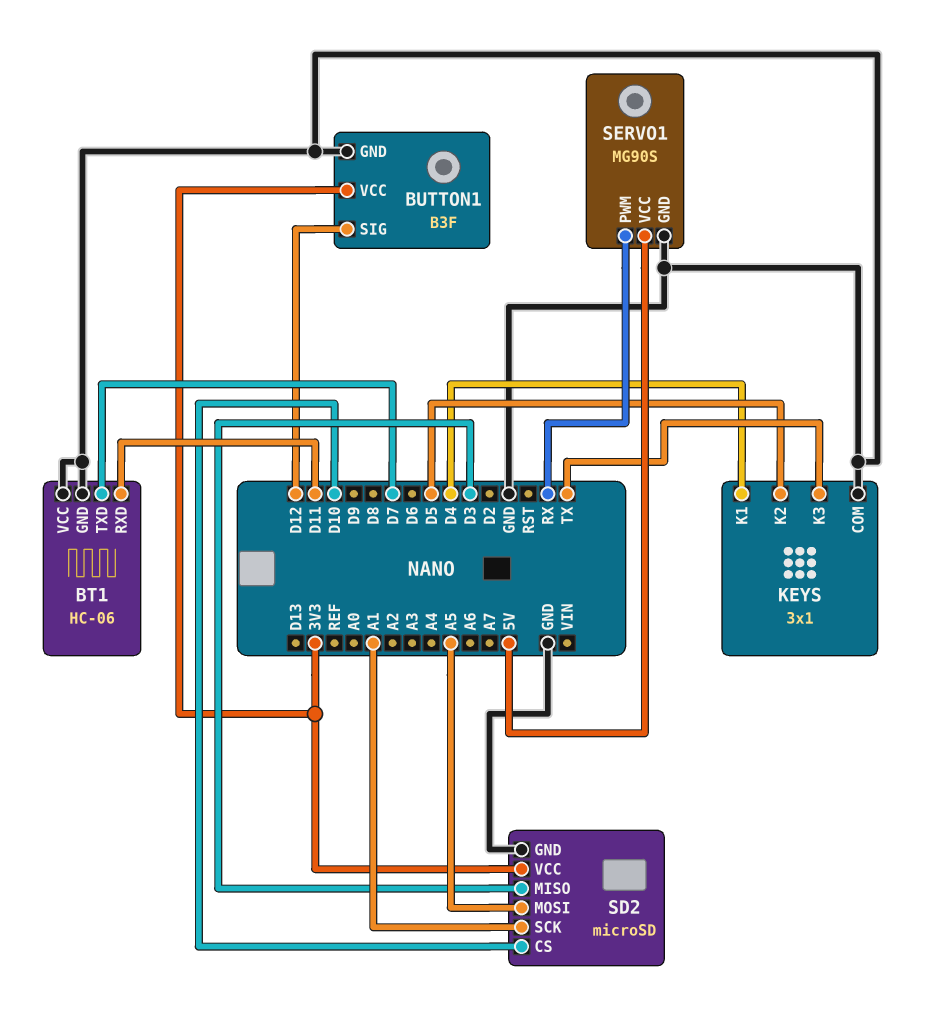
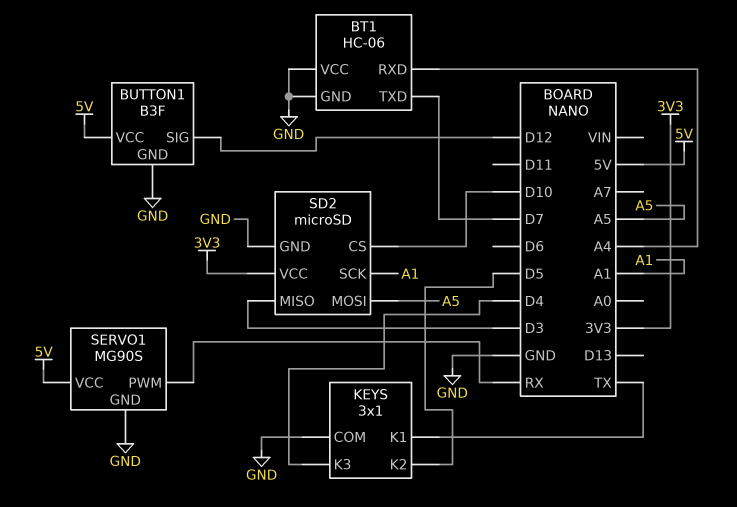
BT1 pin RXD: D11 -> A4
BUTTON1 pin VCC: 3V3 -> 5V
KEYS pin K1: D4 -> TX
KEYS pin K3: TX -> D4

